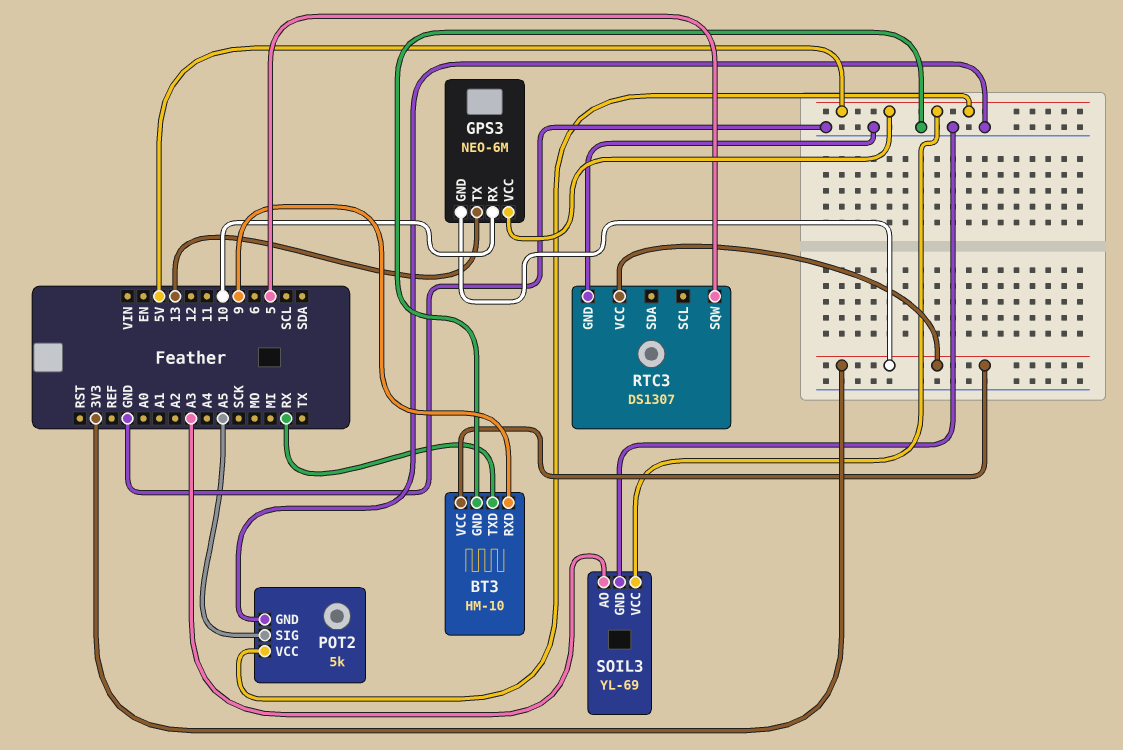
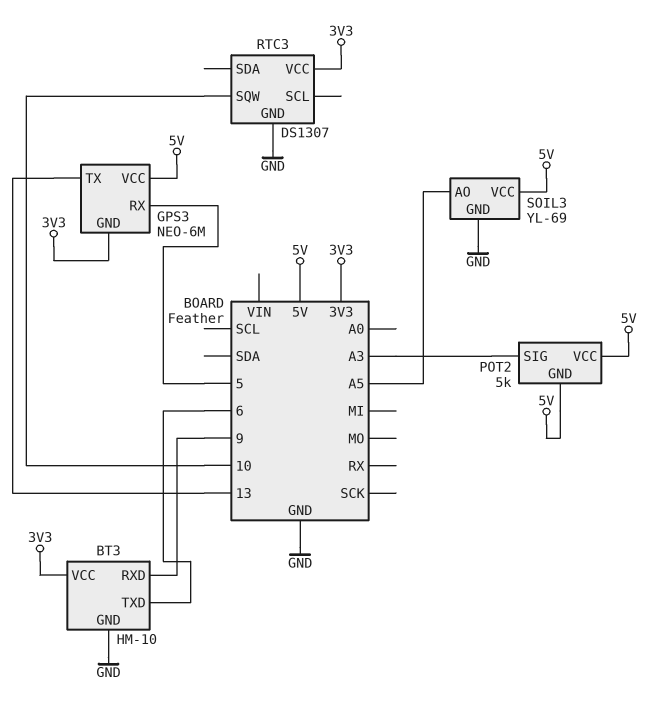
BT3 pin TXD: RX -> 6
GPS3 pin RX: 10 -> 5
POT2 pin GND: GND -> 5V
POT2 pin SIG: A5 -> A3
RTC3 pin SQW: 5 -> 10
SOIL3 pin AO: A3 -> A5

